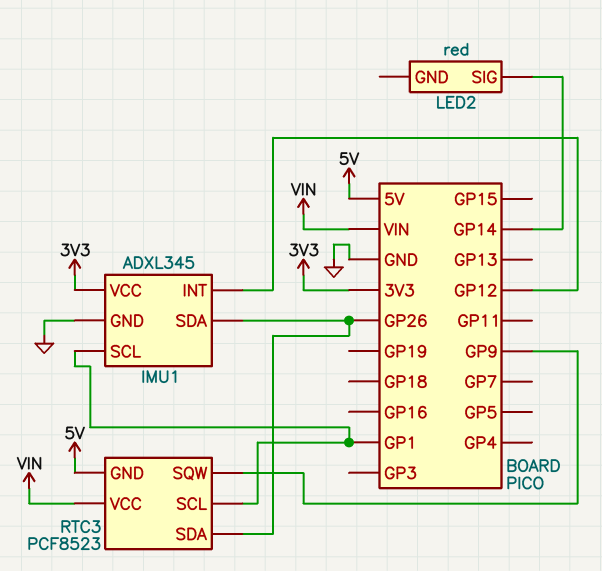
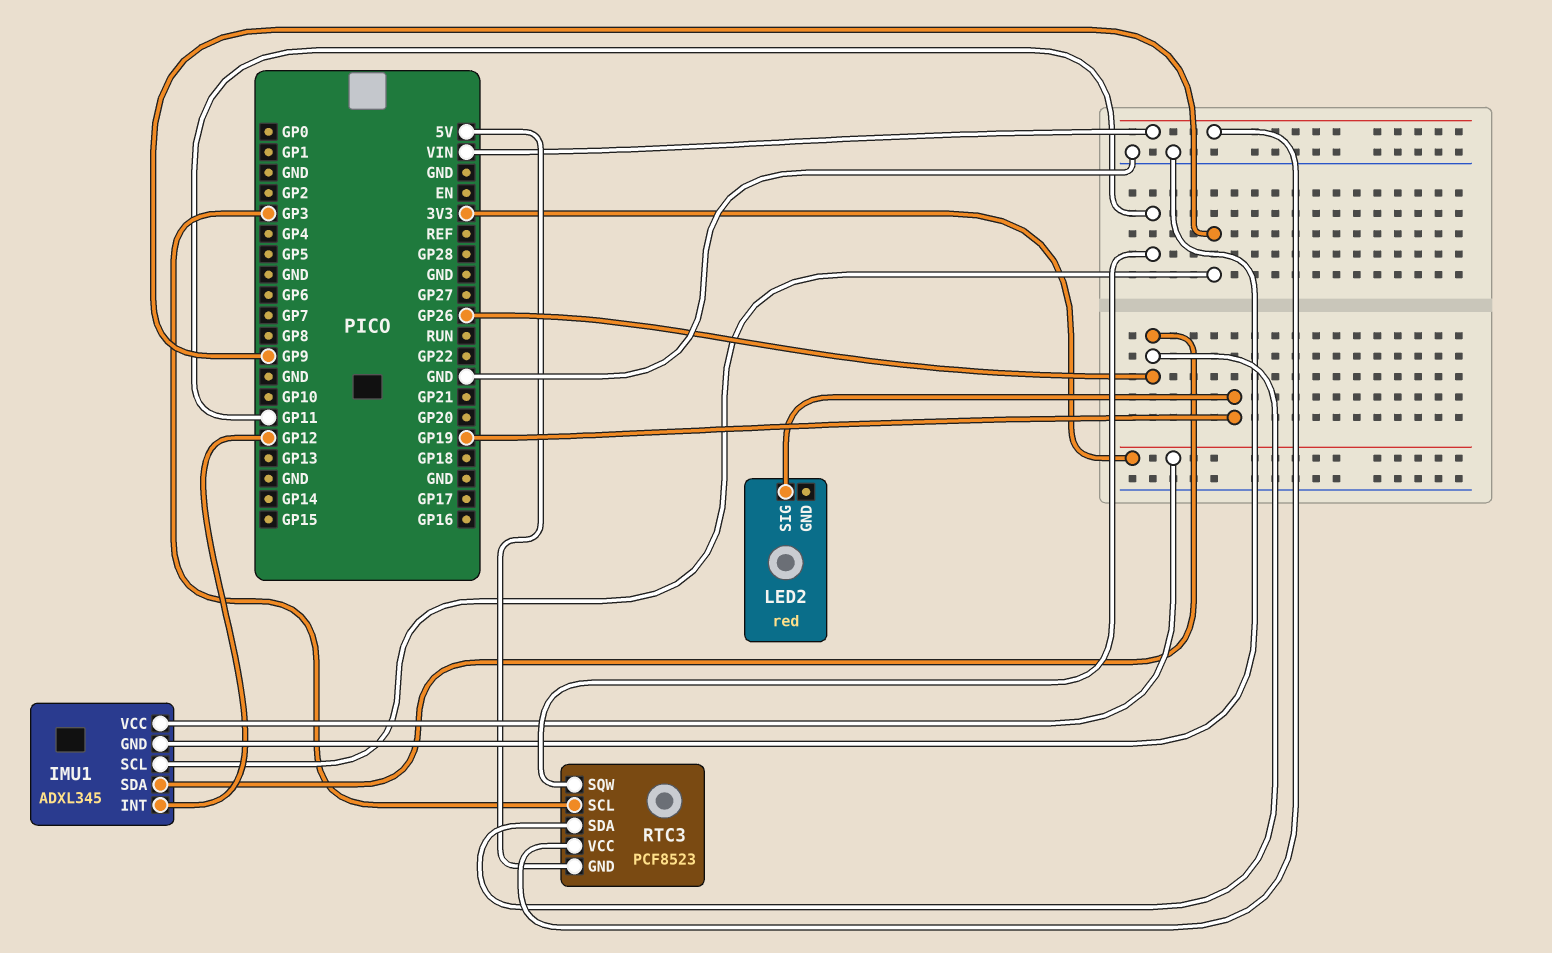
IMU1 pin SCL: GP1 -> GP9
LED2 pin SIG: GP14 -> GP19
RTC3 pin SCL: GP1 -> GP3
RTC3 pin SQW: GP9 -> GP11

